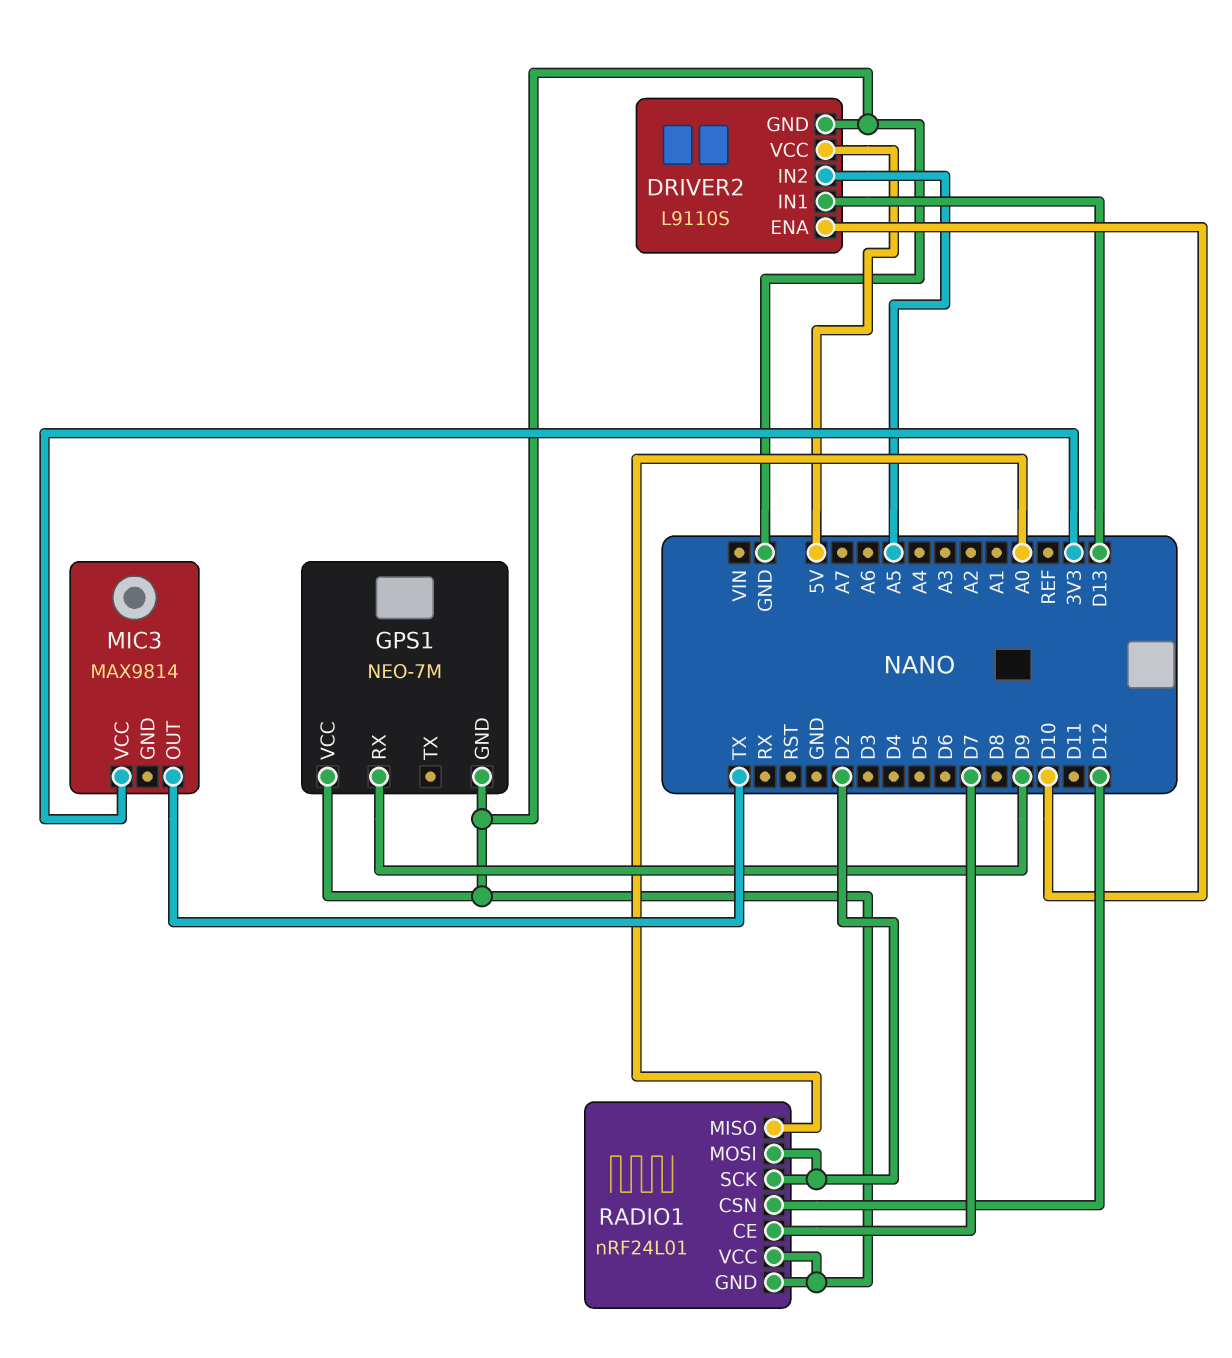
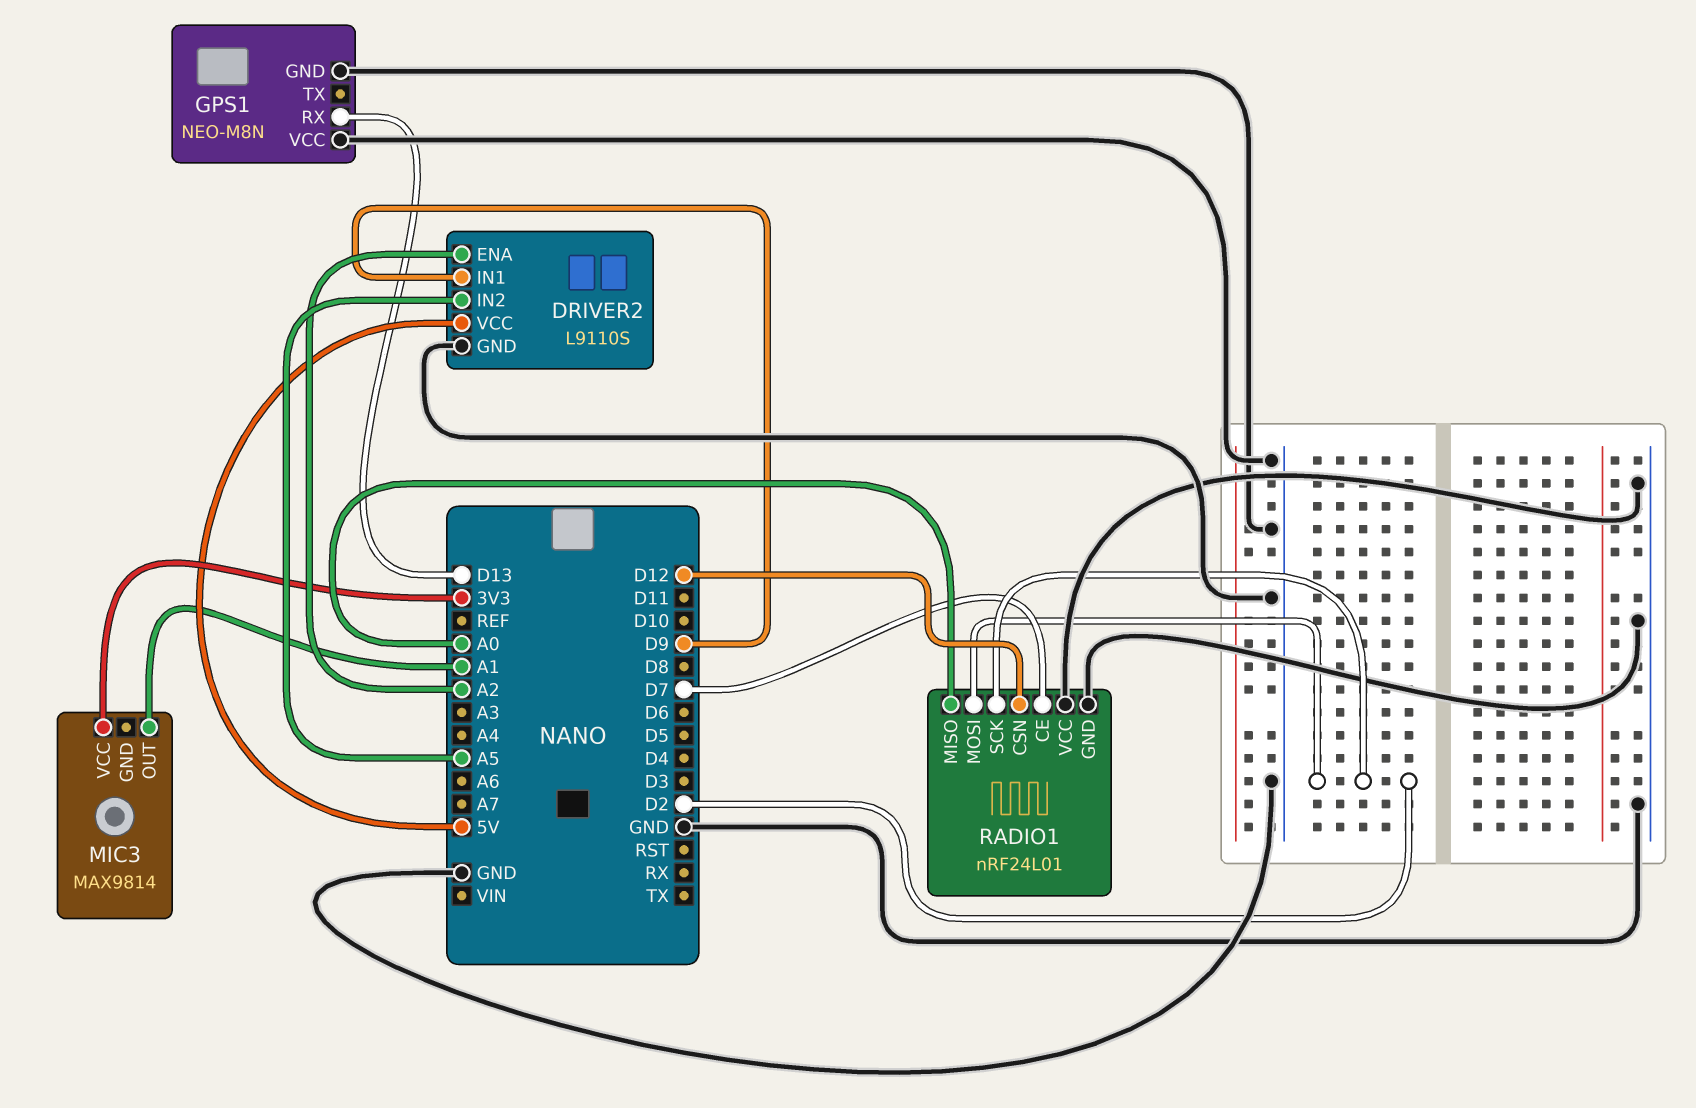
DRIVER2 pin ENA: D10 -> A2
DRIVER2 pin IN1: D13 -> D9
GPS1: NEO-7M -> NEO-M8N
GPS1 pin RX: D9 -> D13
MIC3 pin OUT: TX -> A1

